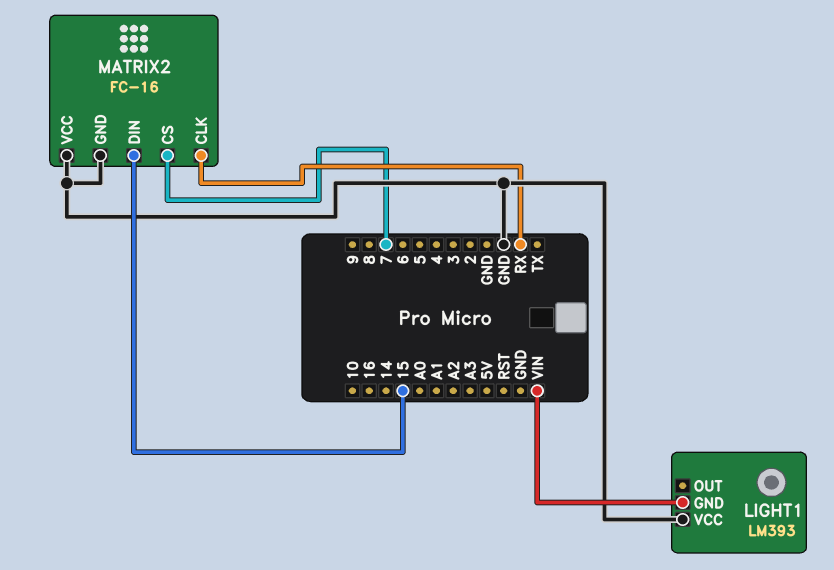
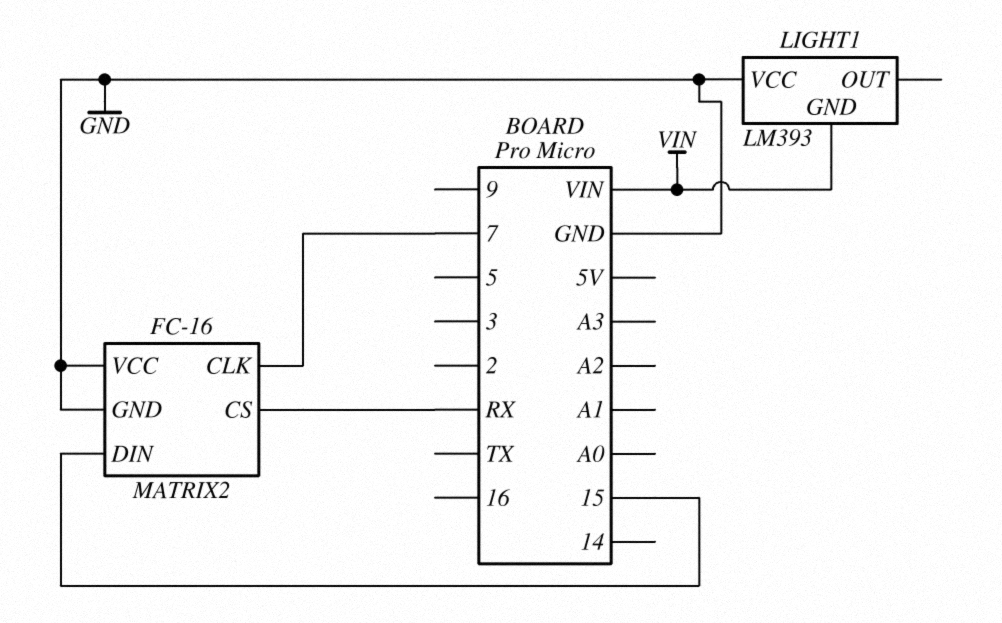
MATRIX2 pin CLK: RX -> 7
MATRIX2 pin CS: 7 -> RX

